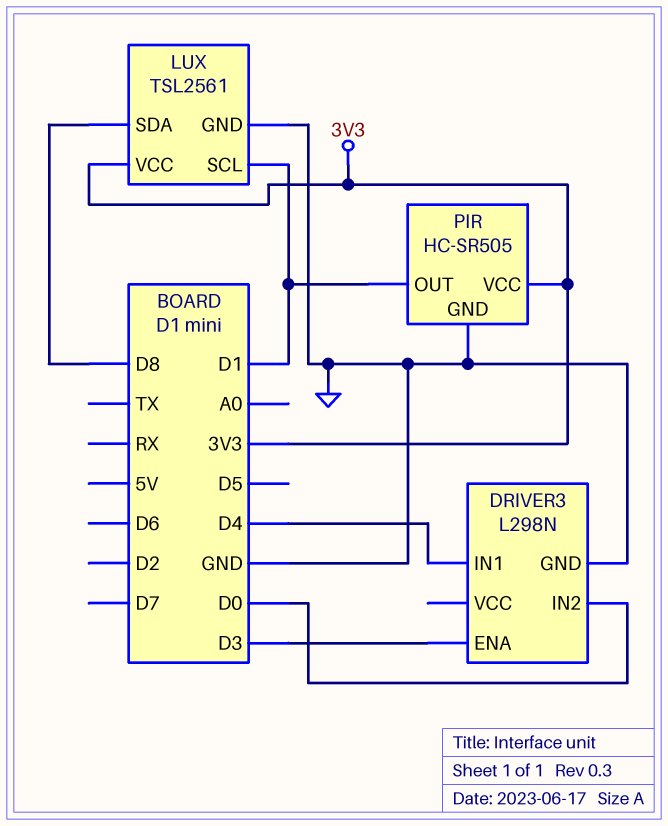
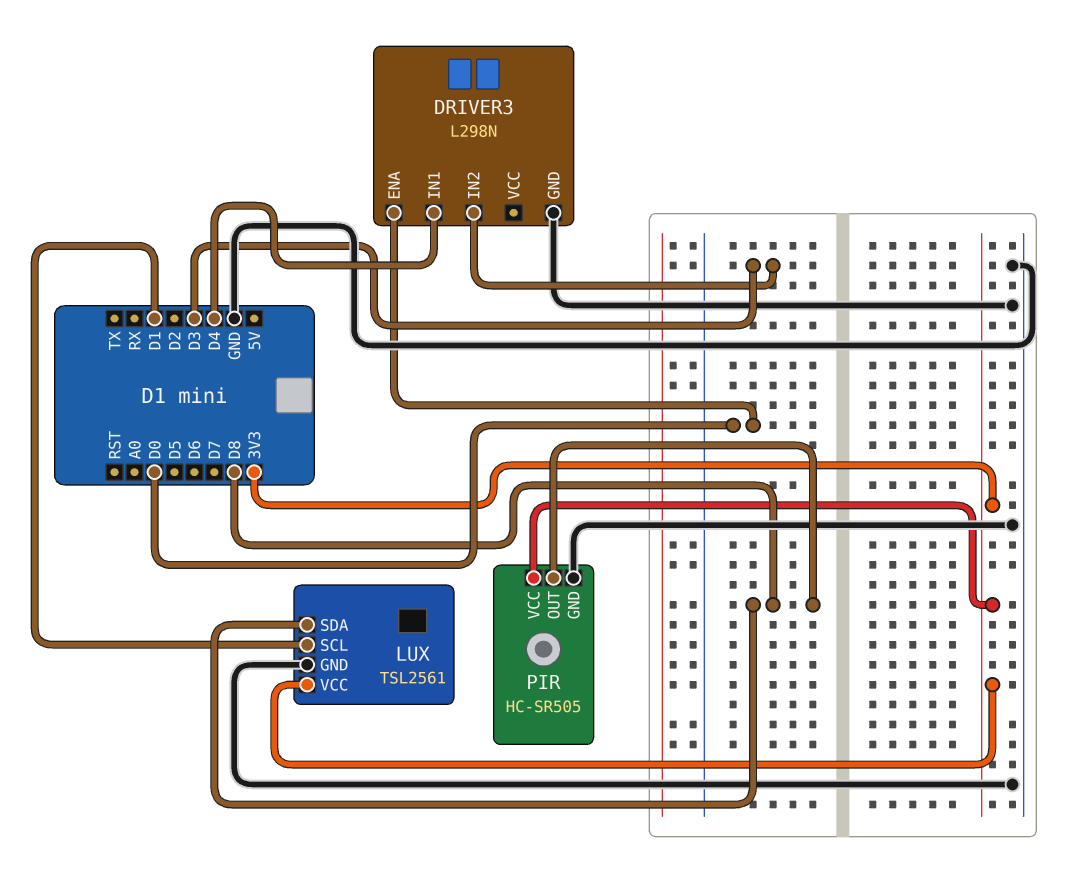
DRIVER3 pin ENA: D3 -> D0
DRIVER3 pin IN2: D0 -> D3
PIR pin OUT: D1 -> D8

